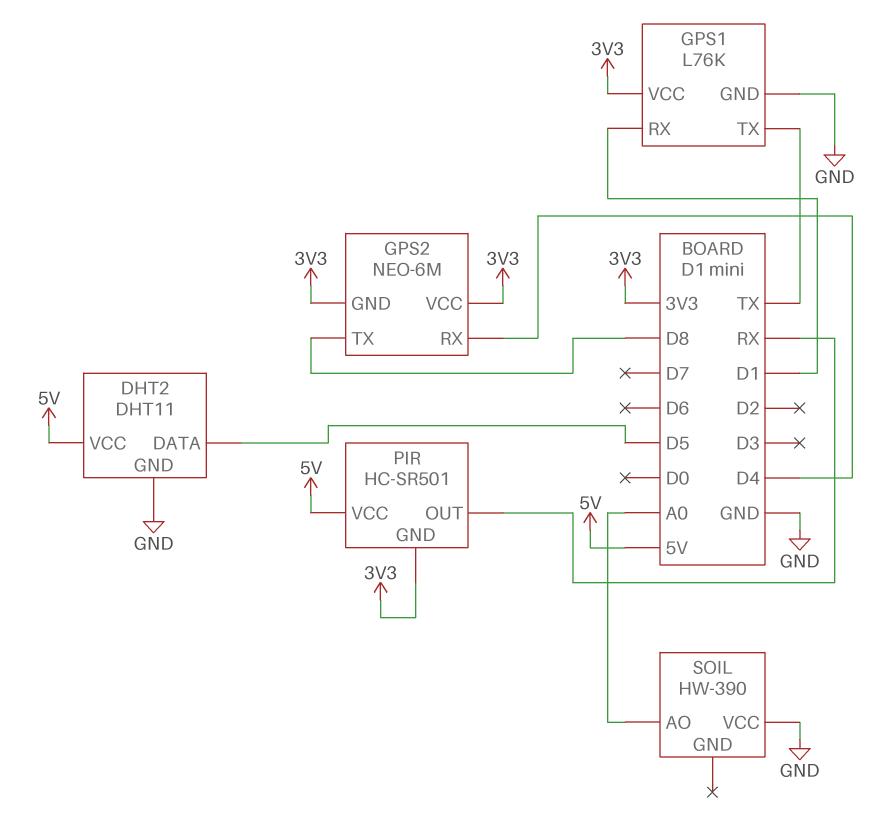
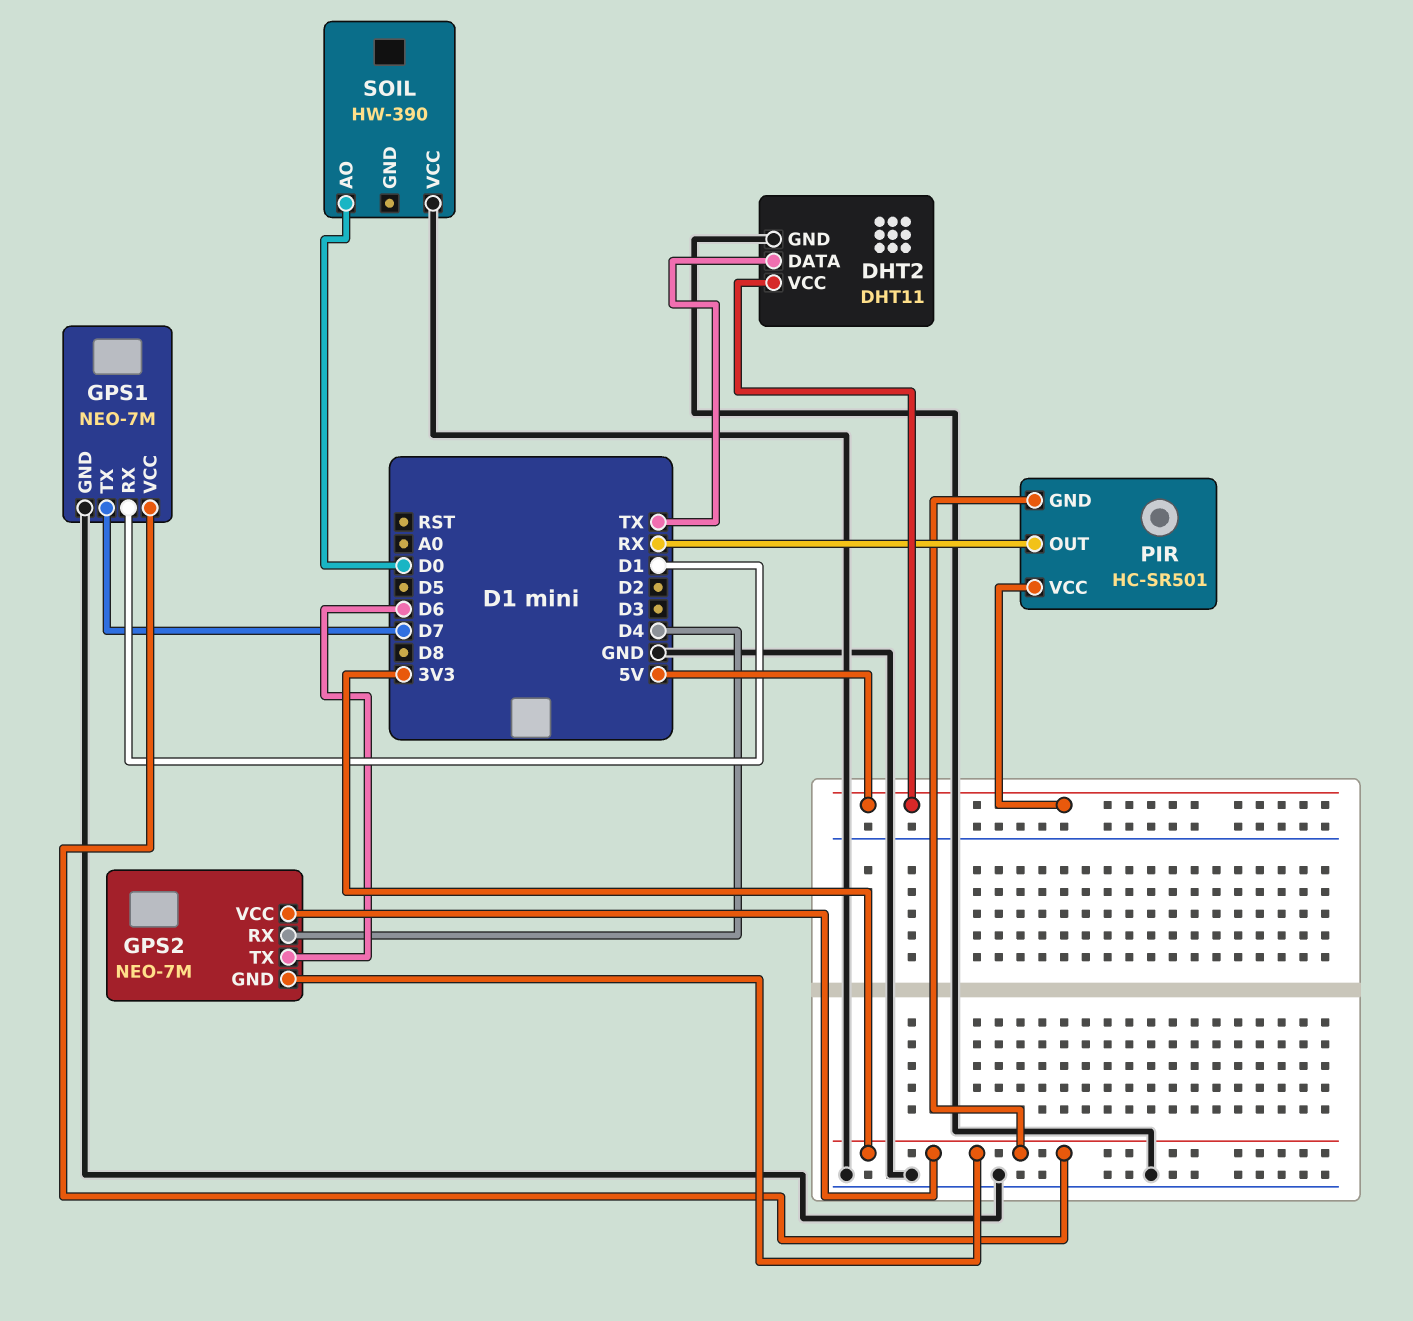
DHT2 pin DATA: D5 -> TX
GPS1: L76K -> NEO-7M
GPS1 pin TX: TX -> D7
GPS2: NEO-6M -> NEO-7M
GPS2 pin TX: D8 -> D6
SOIL pin AO: A0 -> D0

